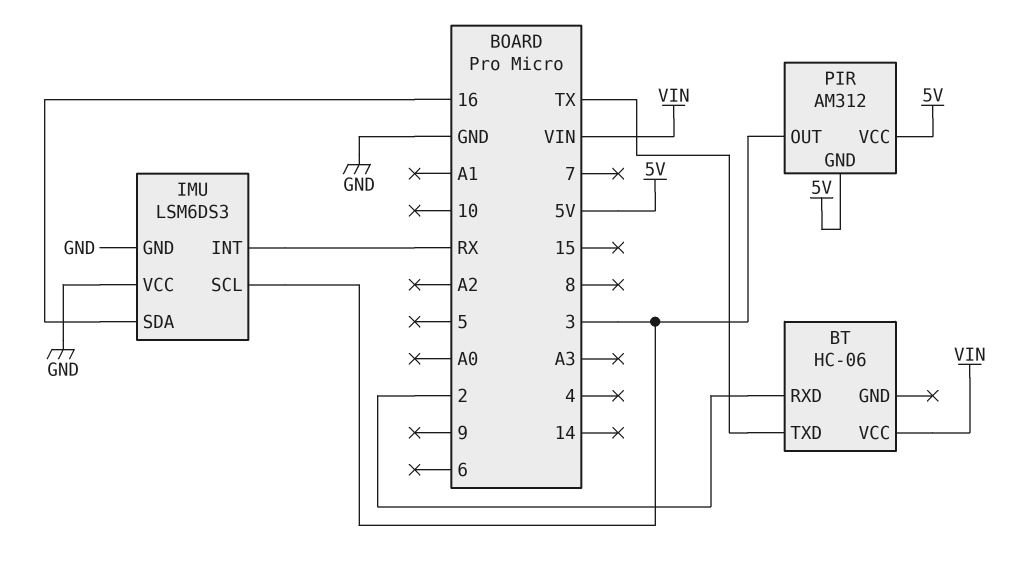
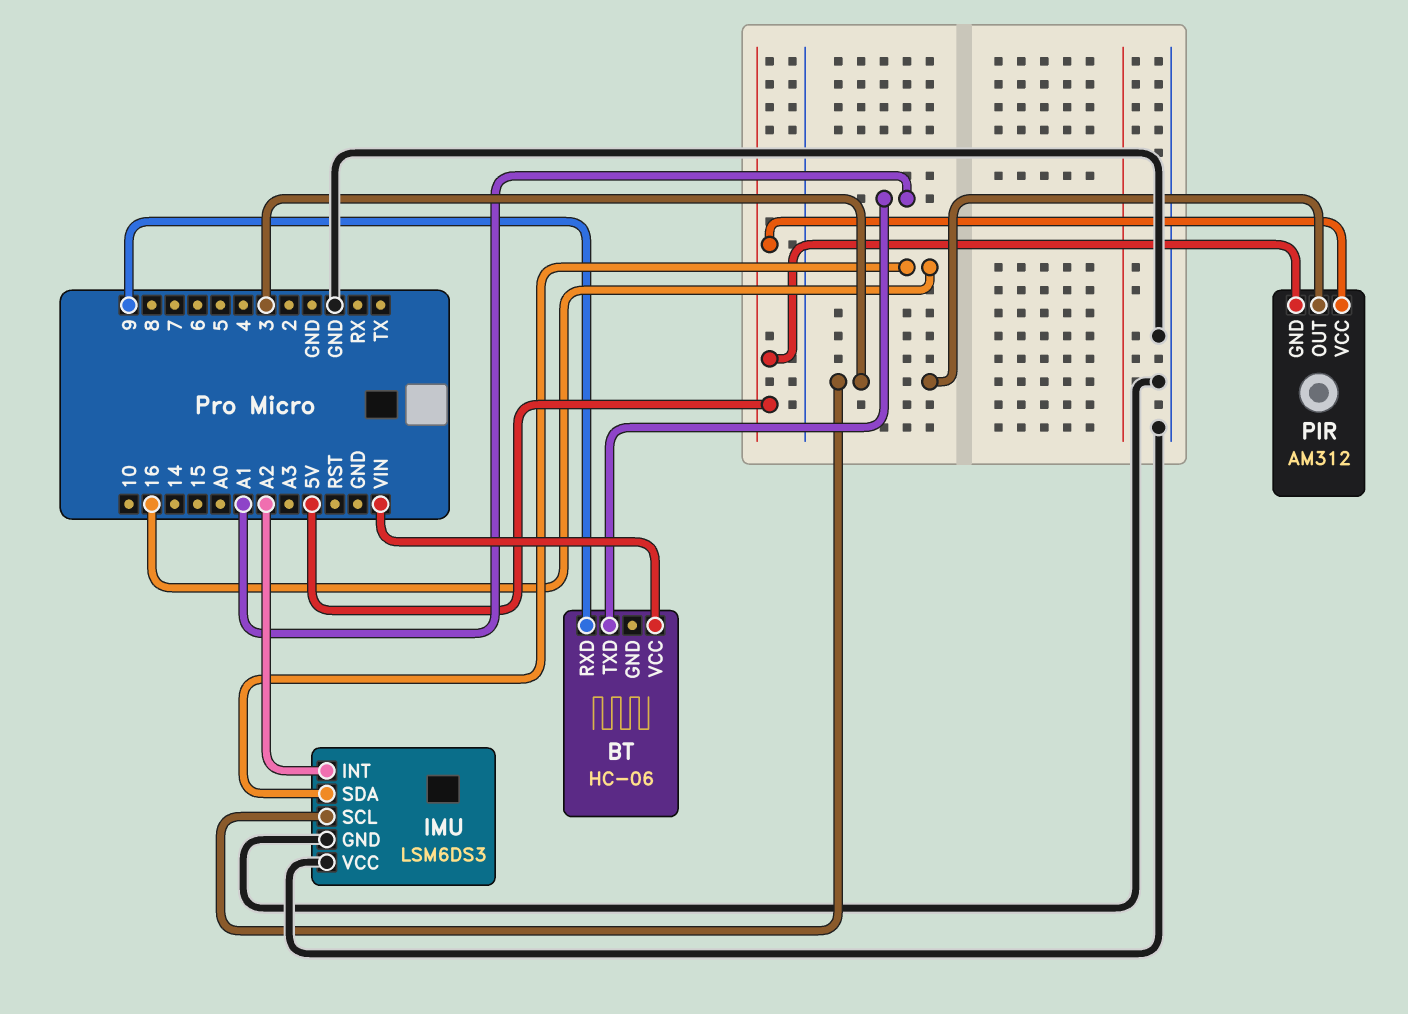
BT pin RXD: 2 -> 9
BT pin TXD: TX -> A1
IMU pin INT: RX -> A2

